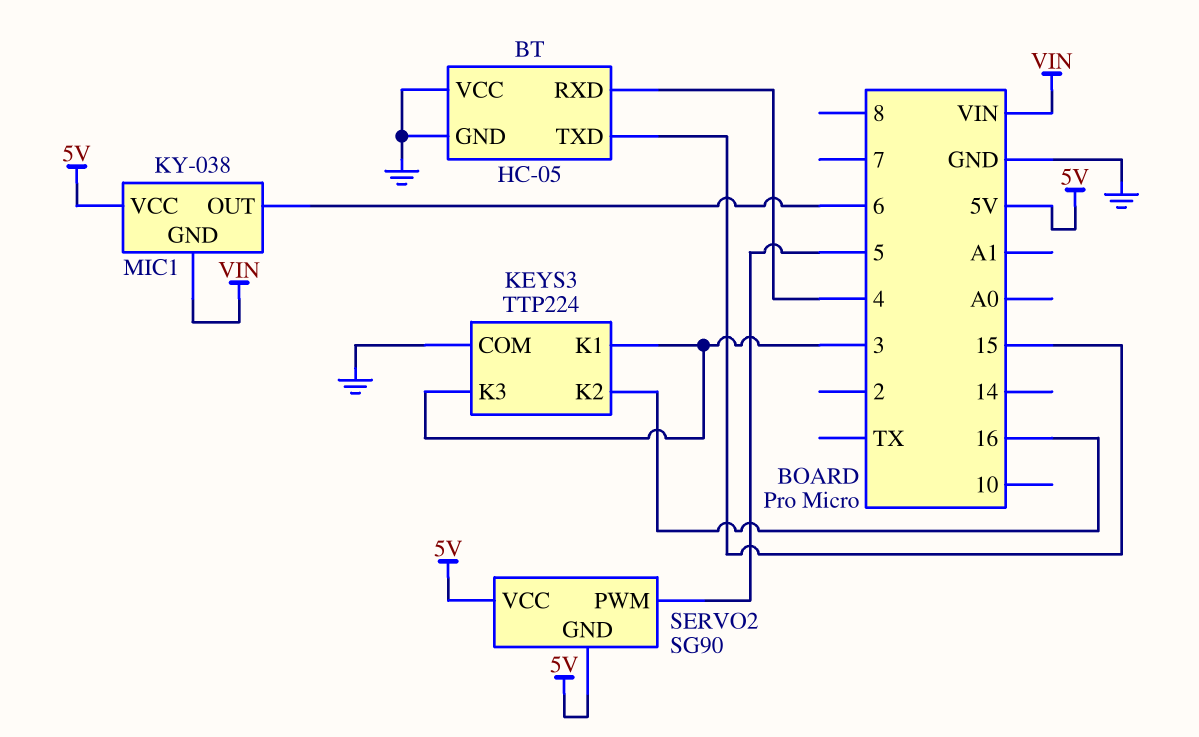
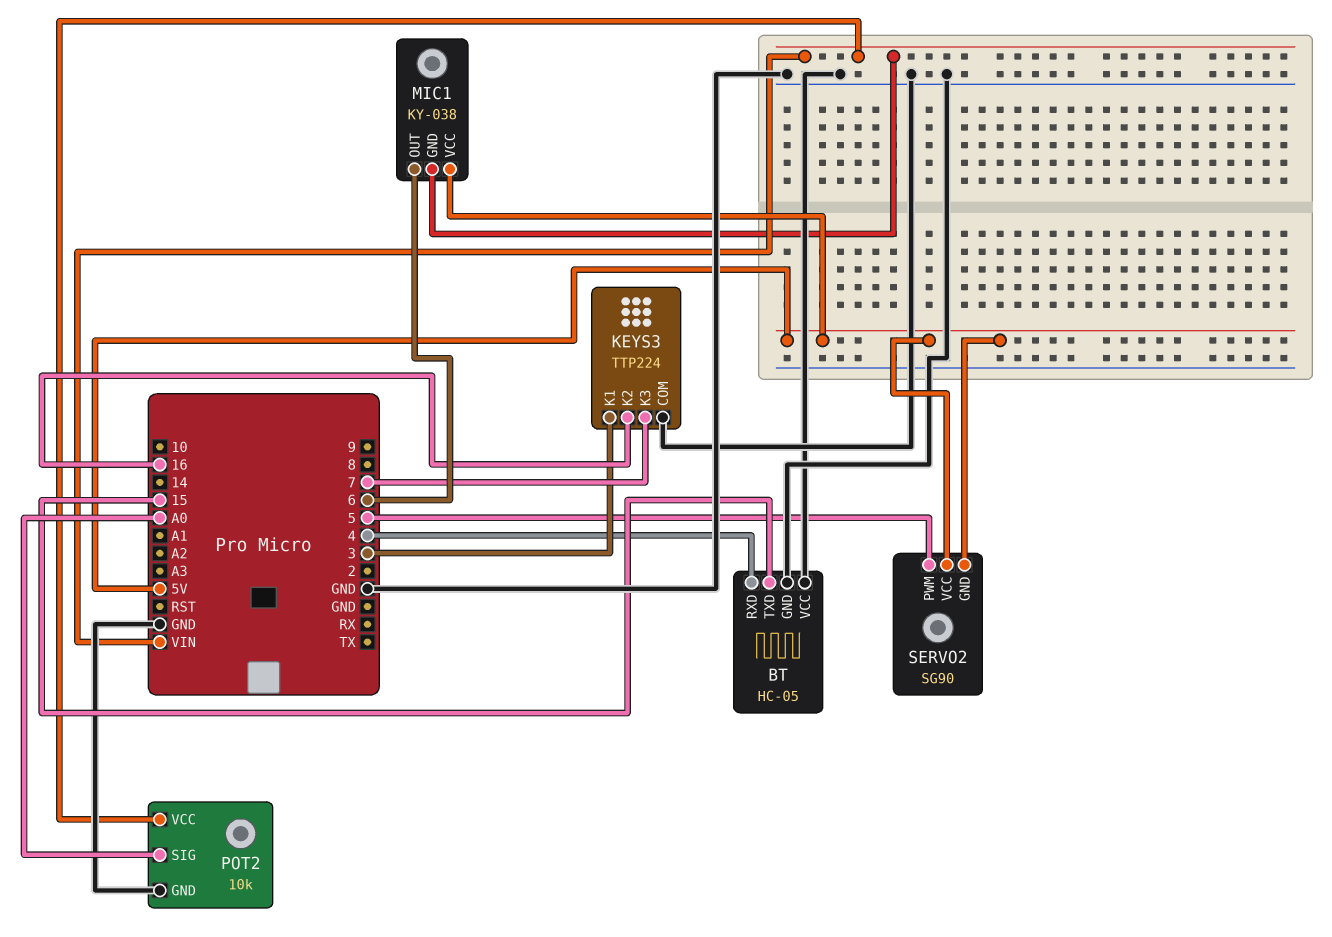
KEYS3 pin K3: 3 -> 7
POT2: none -> 10k
POT2 pin GND: none -> GND
POT2 pin SIG: none -> A0
POT2 pin VCC: none -> VIN

